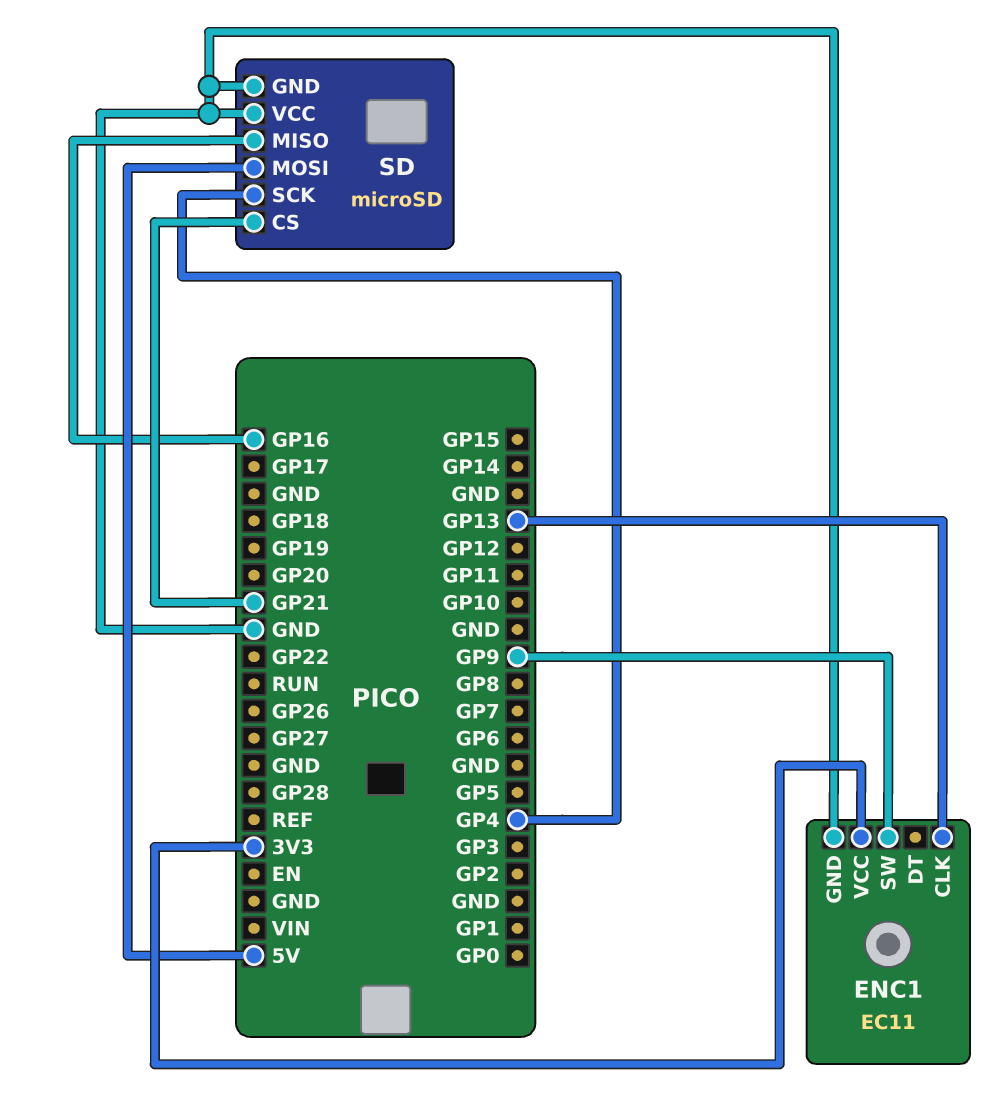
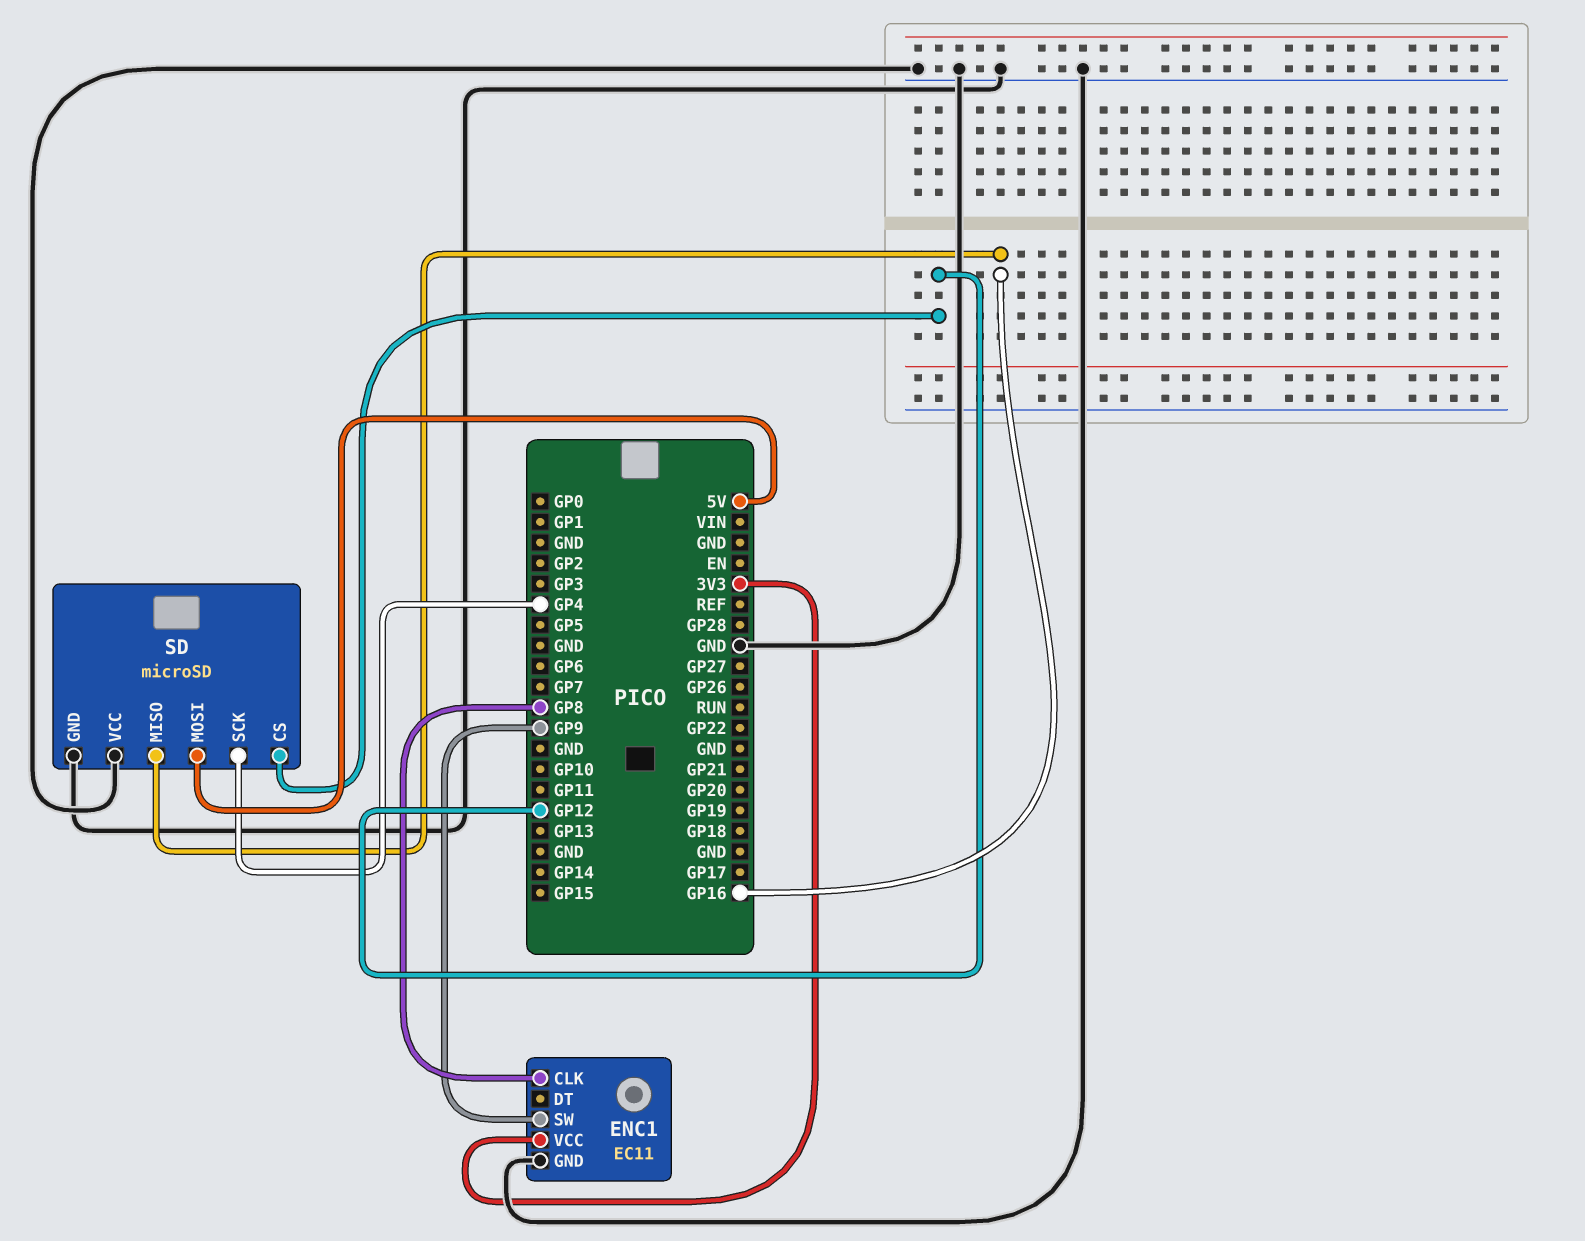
ENC1 pin CLK: GP13 -> GP8
SD pin CS: GP21 -> GP12

